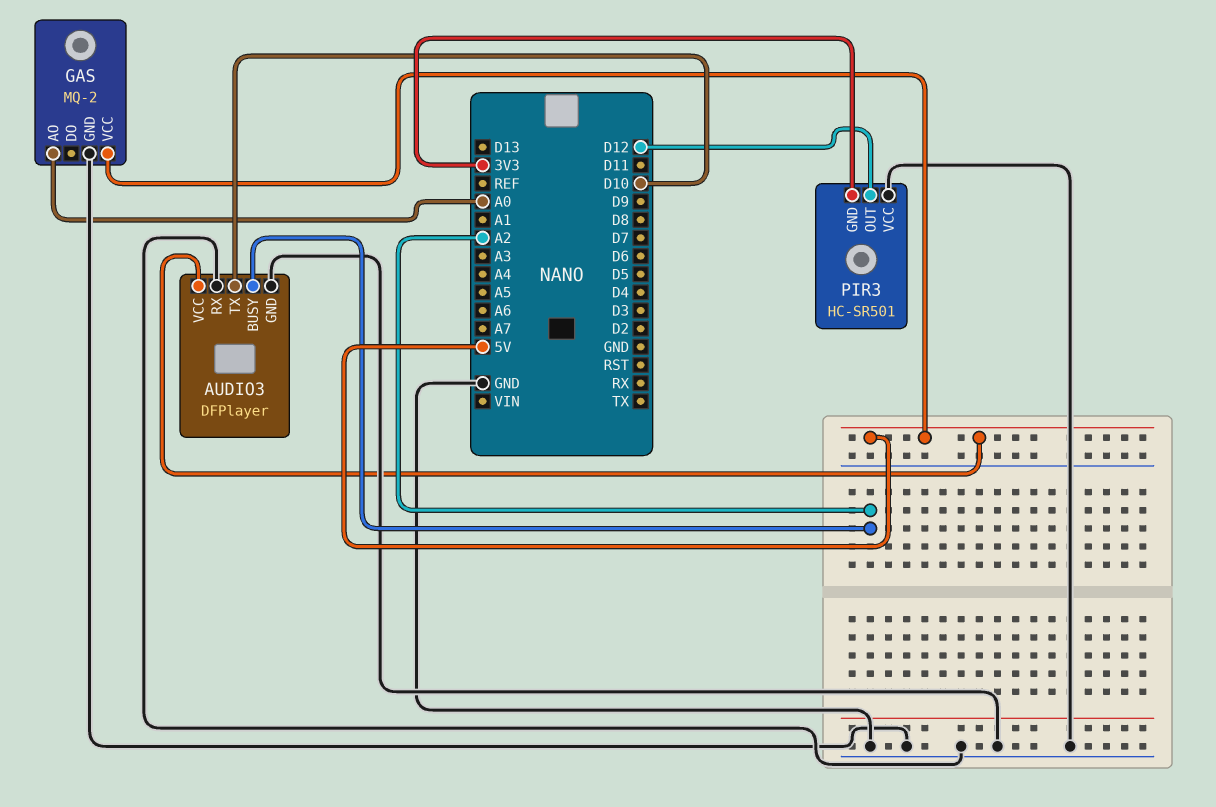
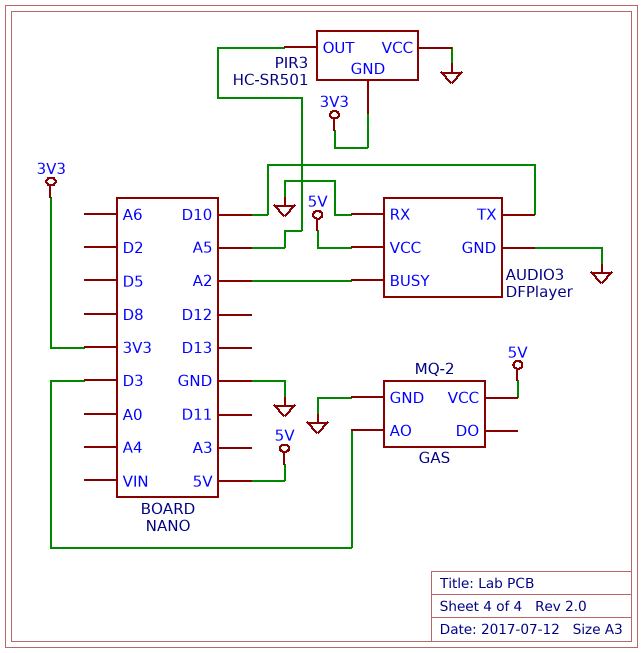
GAS pin AO: A0 -> D3
PIR3 pin OUT: D12 -> A5

